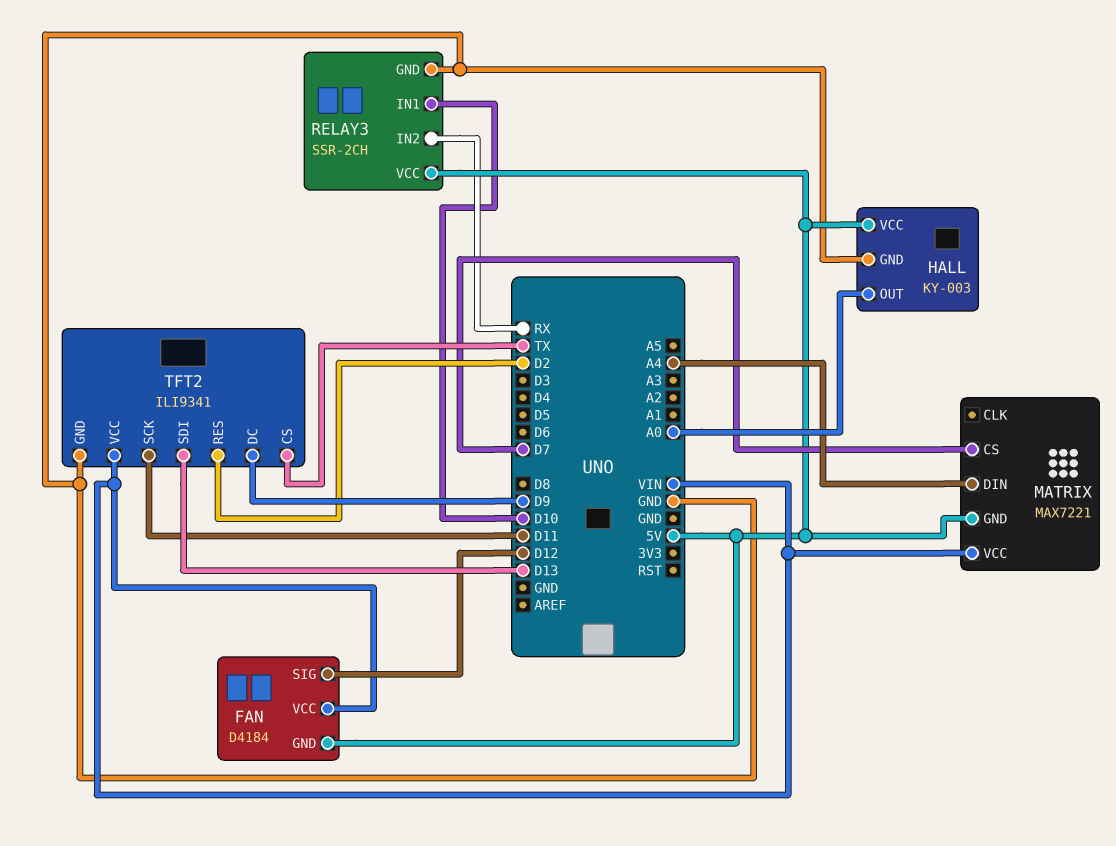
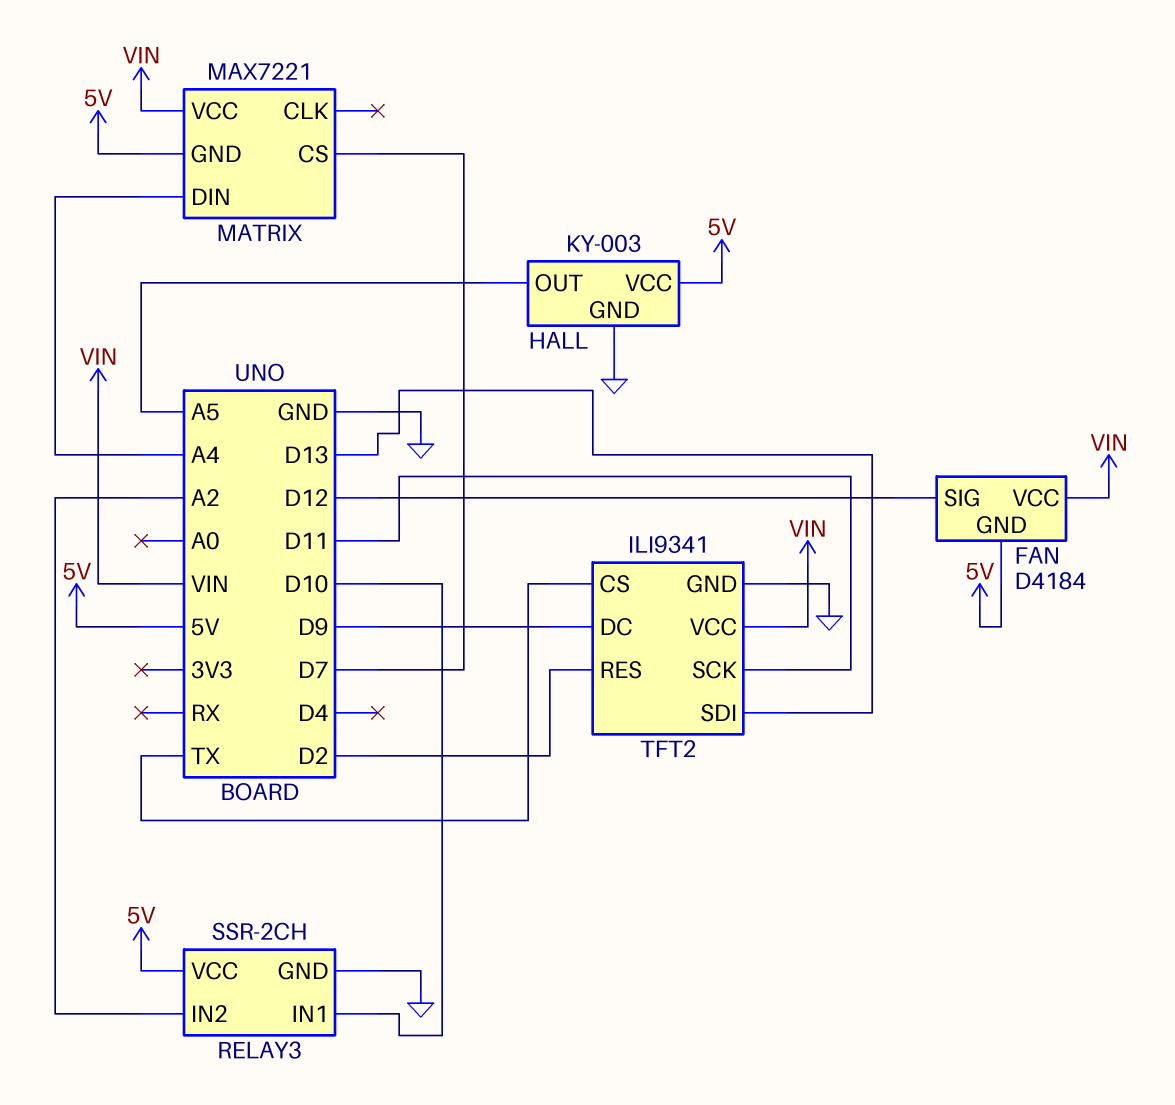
HALL pin OUT: A0 -> A5
RELAY3 pin IN2: RX -> A2

